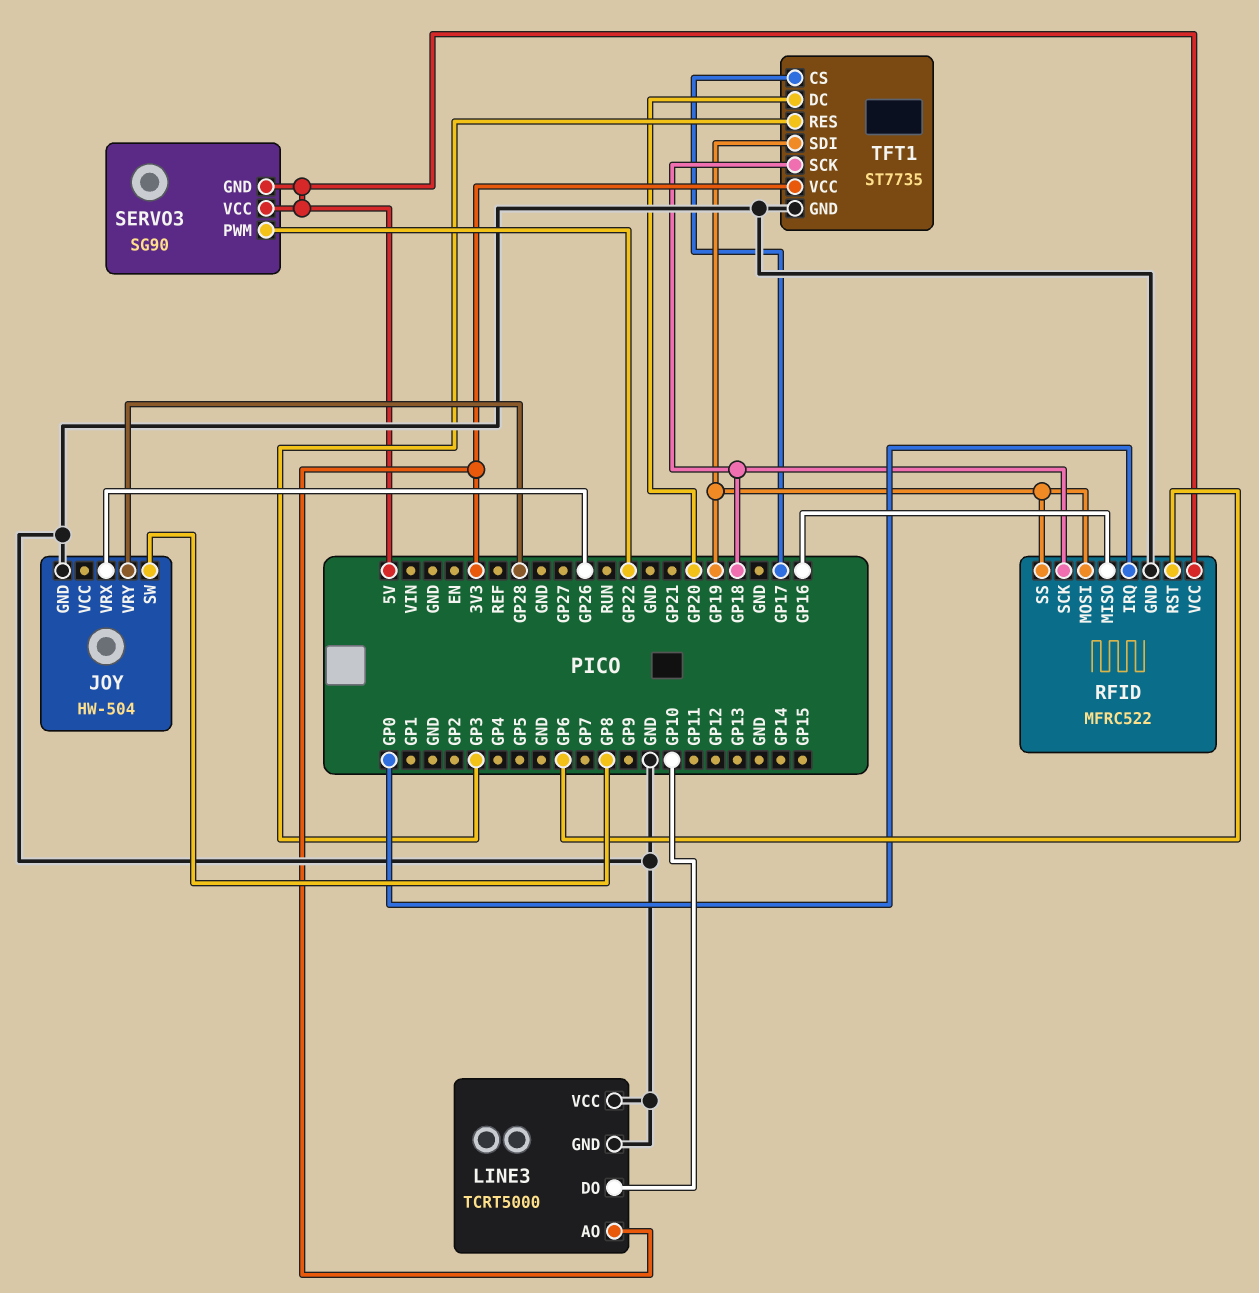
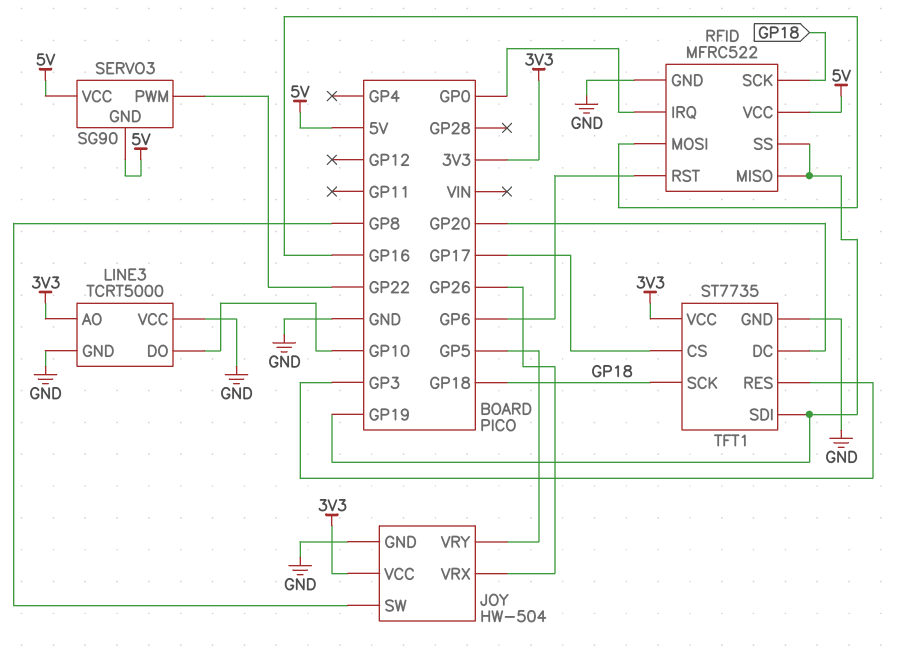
JOY pin VCC: none -> 3V3
JOY pin VRY: GP28 -> GP5
RFID pin MISO: GP16 -> GP19
RFID pin MOSI: GP19 -> GP16

